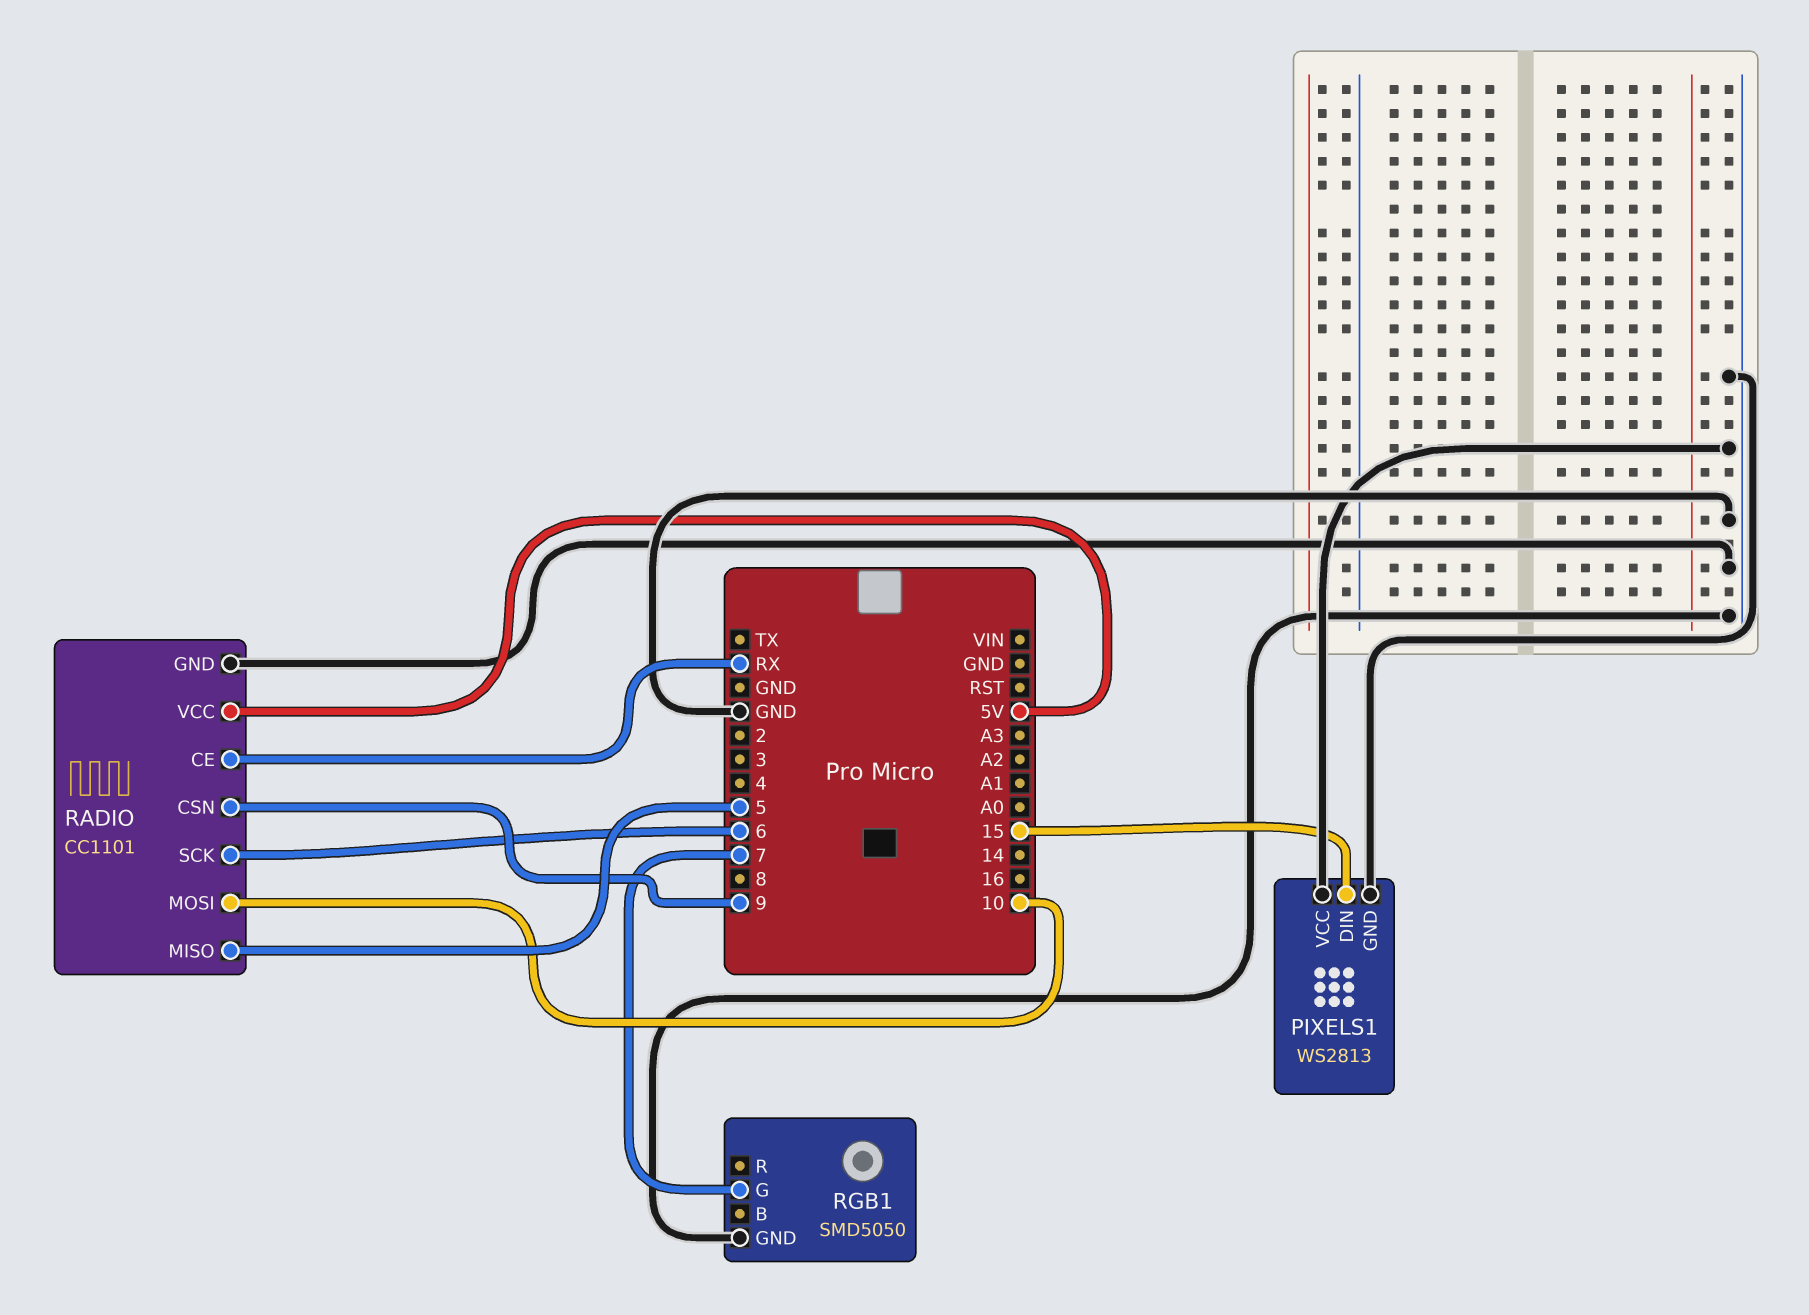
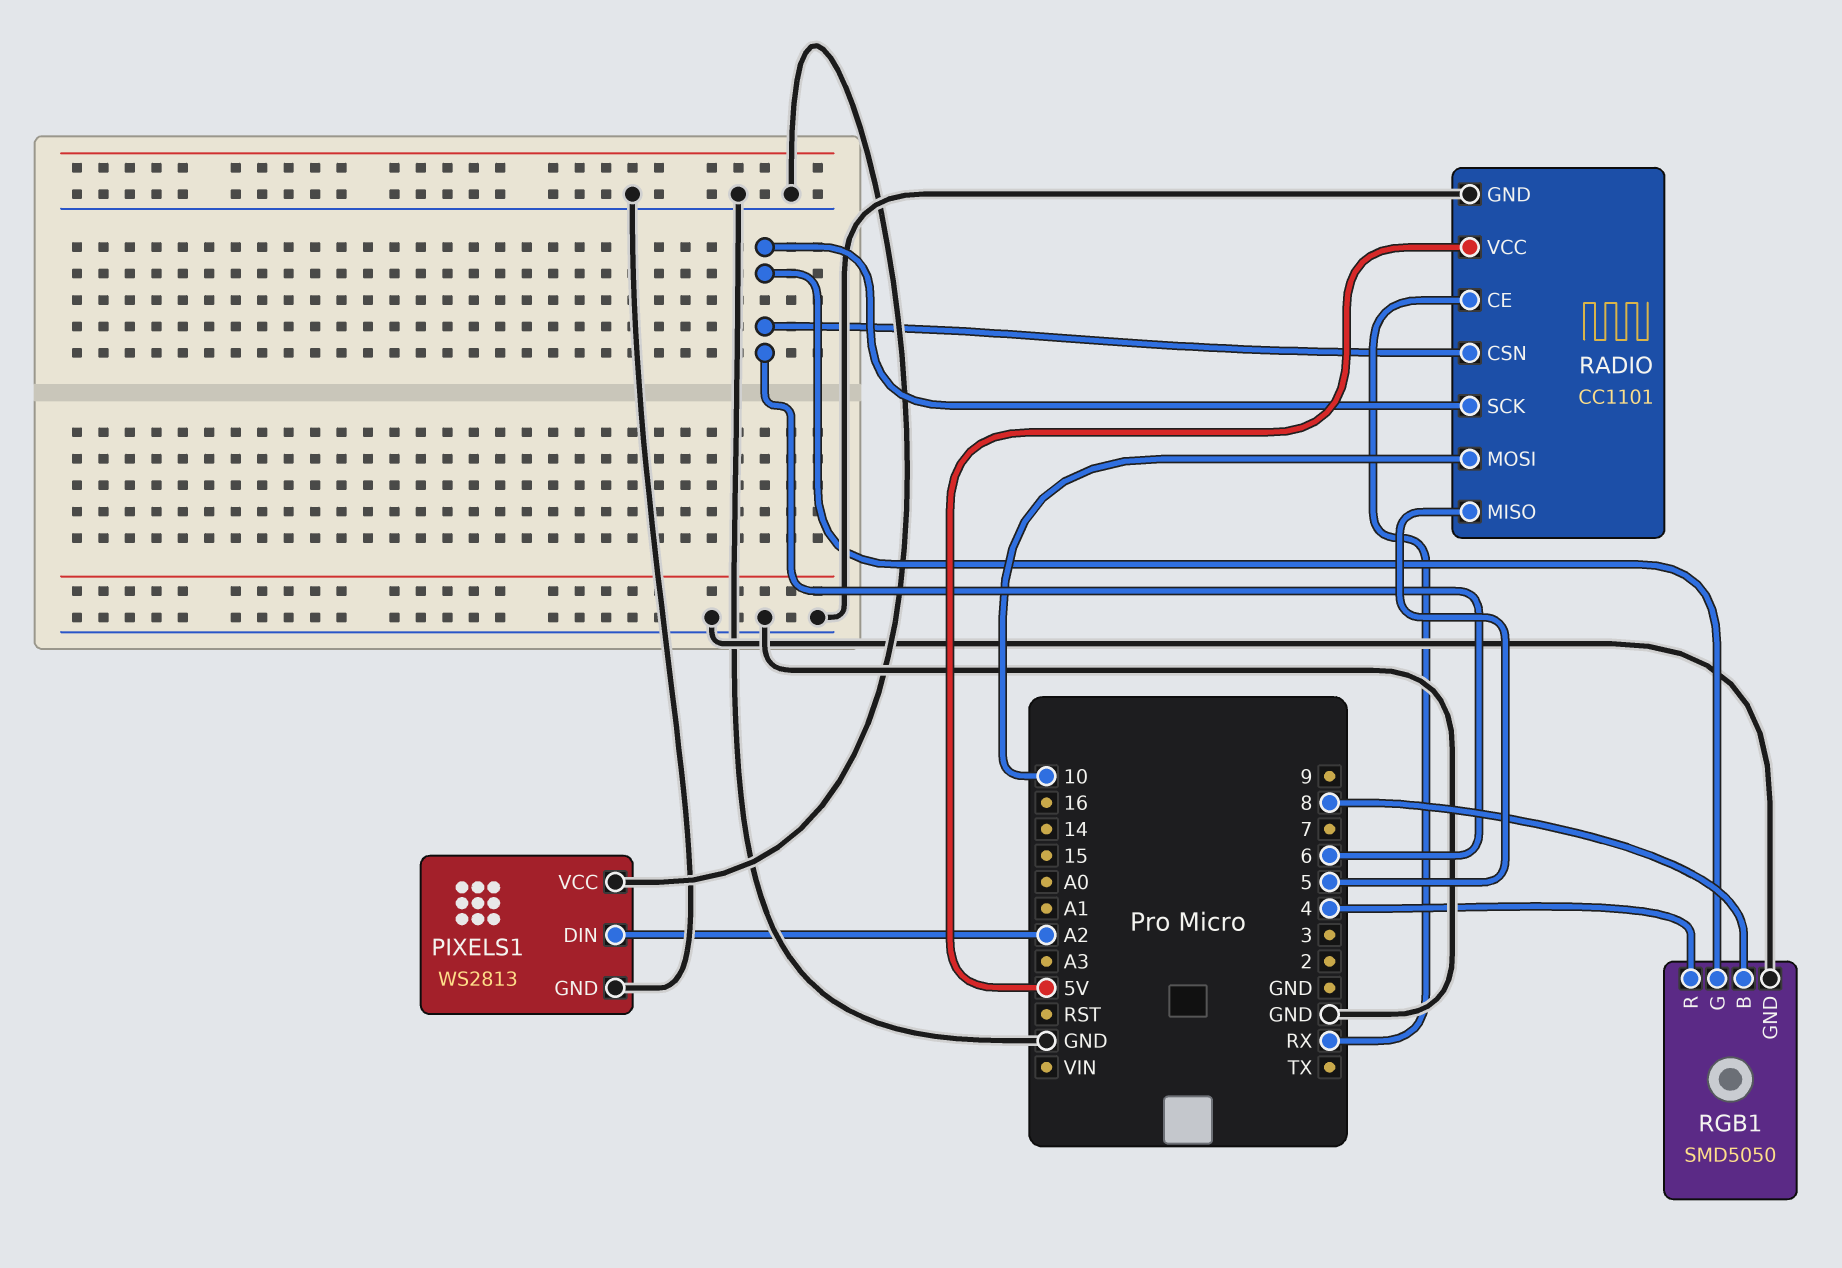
PIXELS1 pin DIN: 15 -> A2
RADIO pin CSN: 9 -> 6
RGB1 pin B: none -> 8
RGB1 pin G: 7 -> 6
RGB1 pin R: none -> 4

